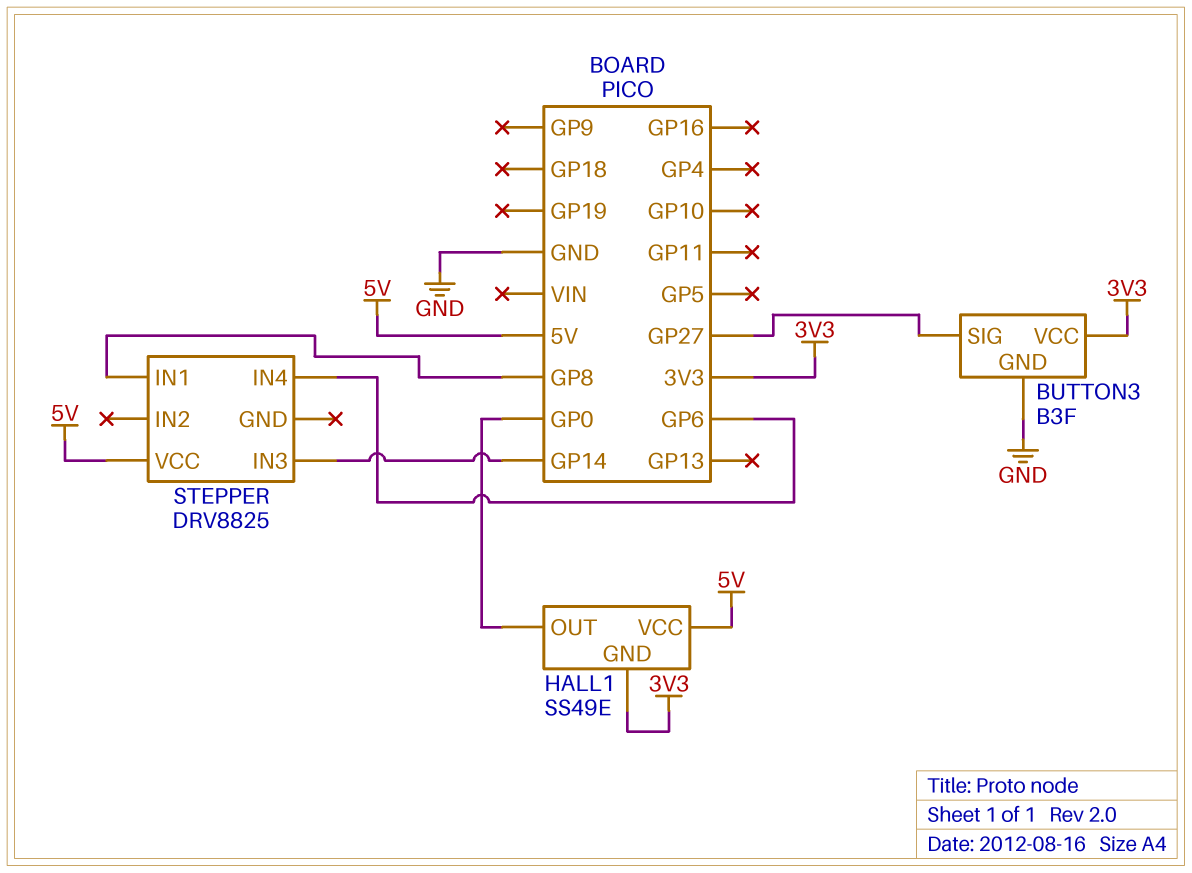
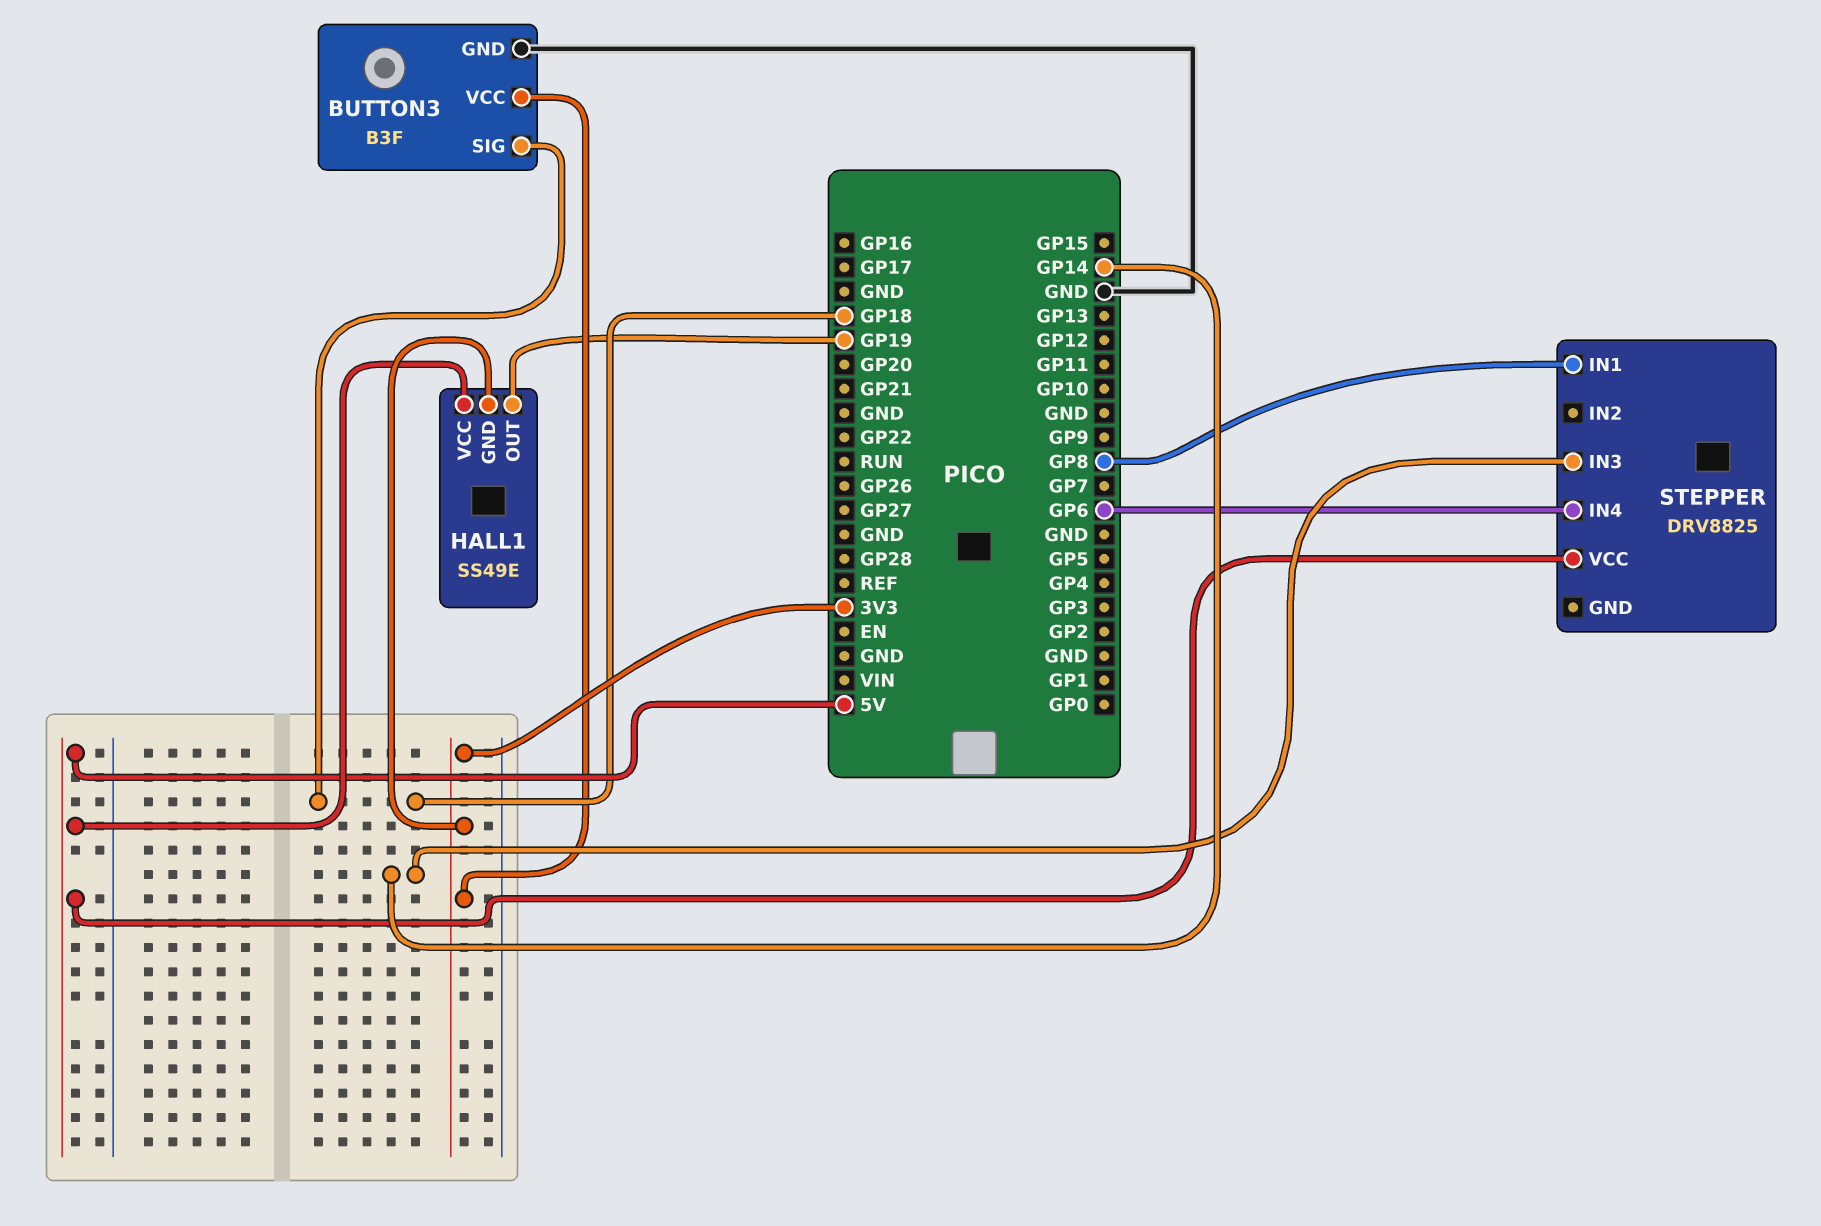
BUTTON3 pin SIG: GP27 -> GP18
HALL1 pin OUT: GP0 -> GP19

